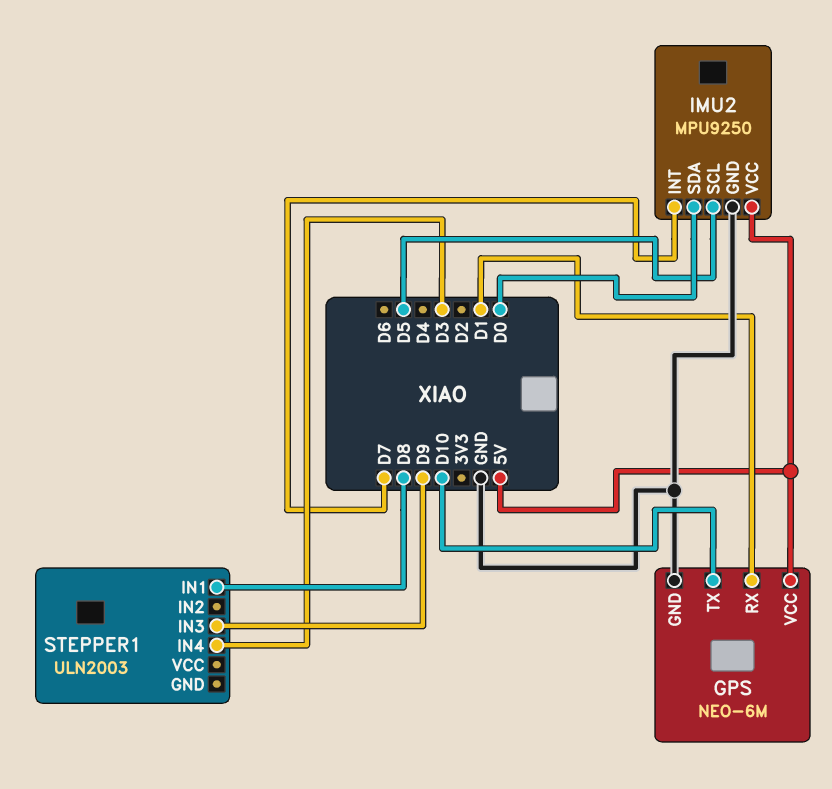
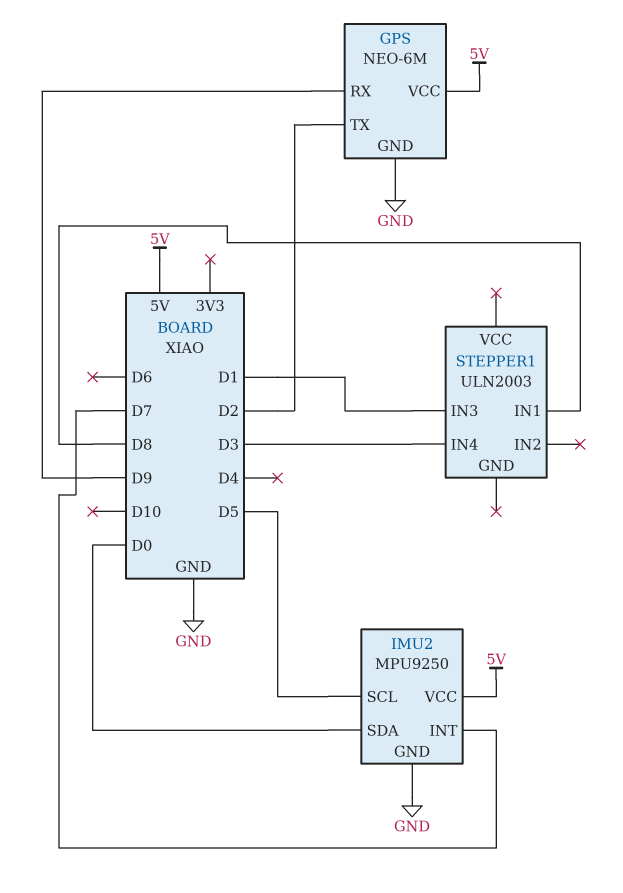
GPS pin RX: D1 -> D9
GPS pin TX: D10 -> D2
STEPPER1 pin IN3: D9 -> D1

